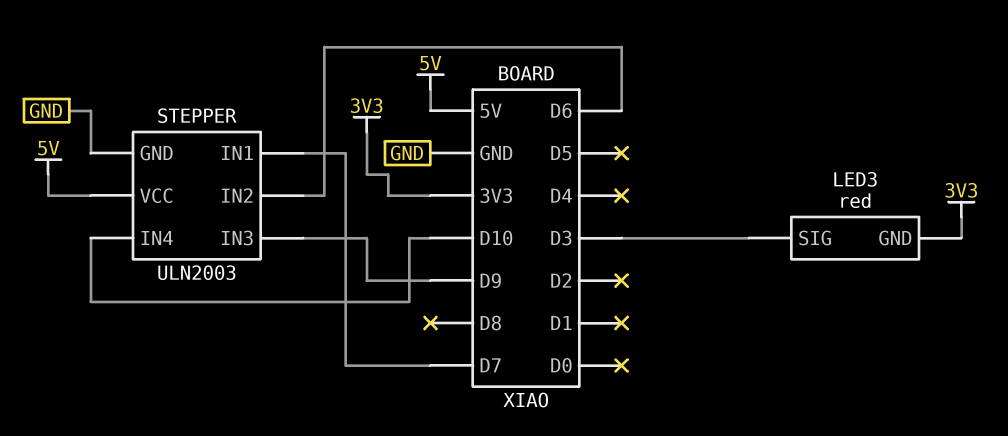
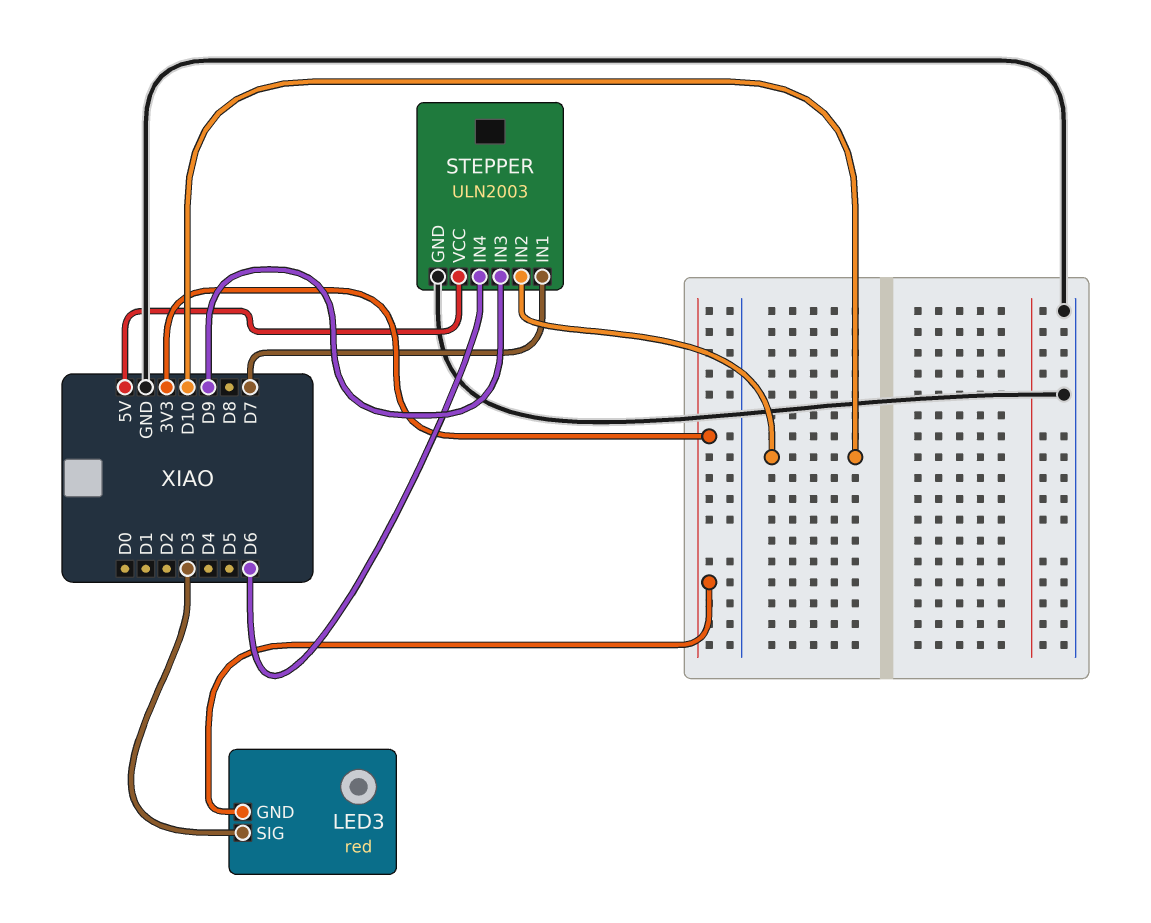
STEPPER pin IN2: D6 -> D10
STEPPER pin IN4: D10 -> D6

